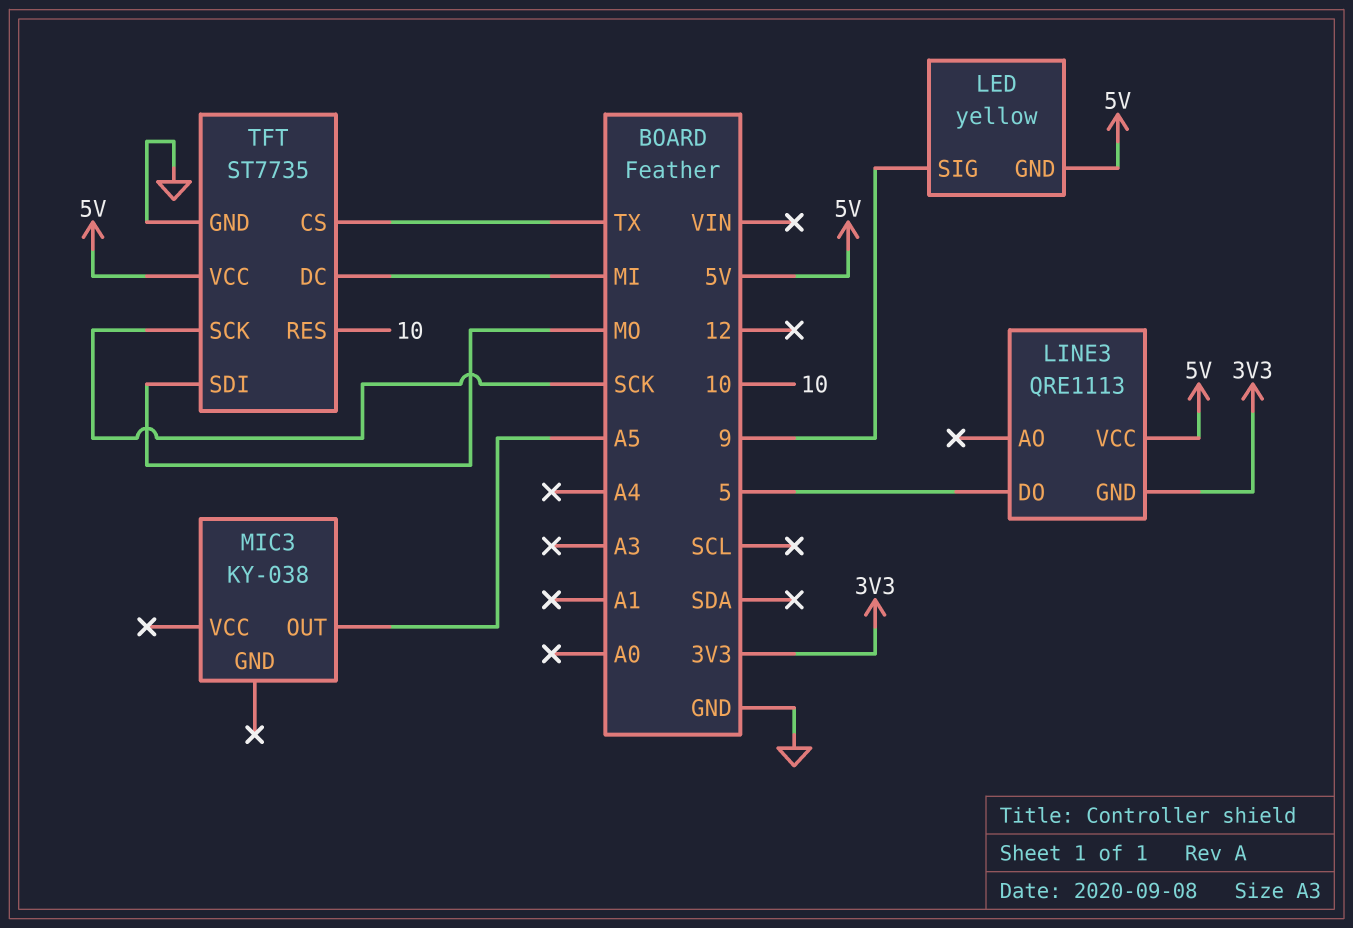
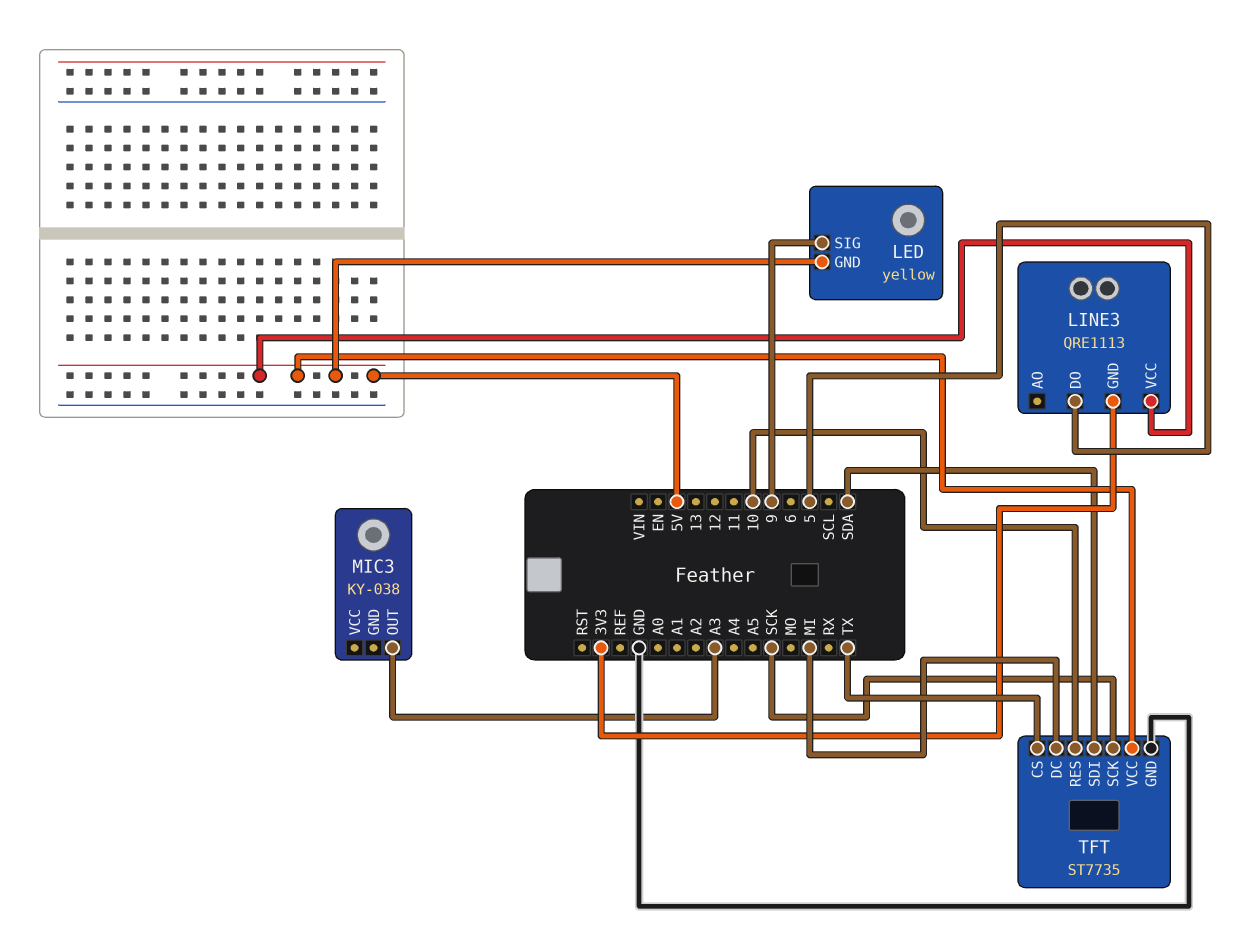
MIC3 pin OUT: A5 -> A3
TFT pin SDI: MO -> SDA

